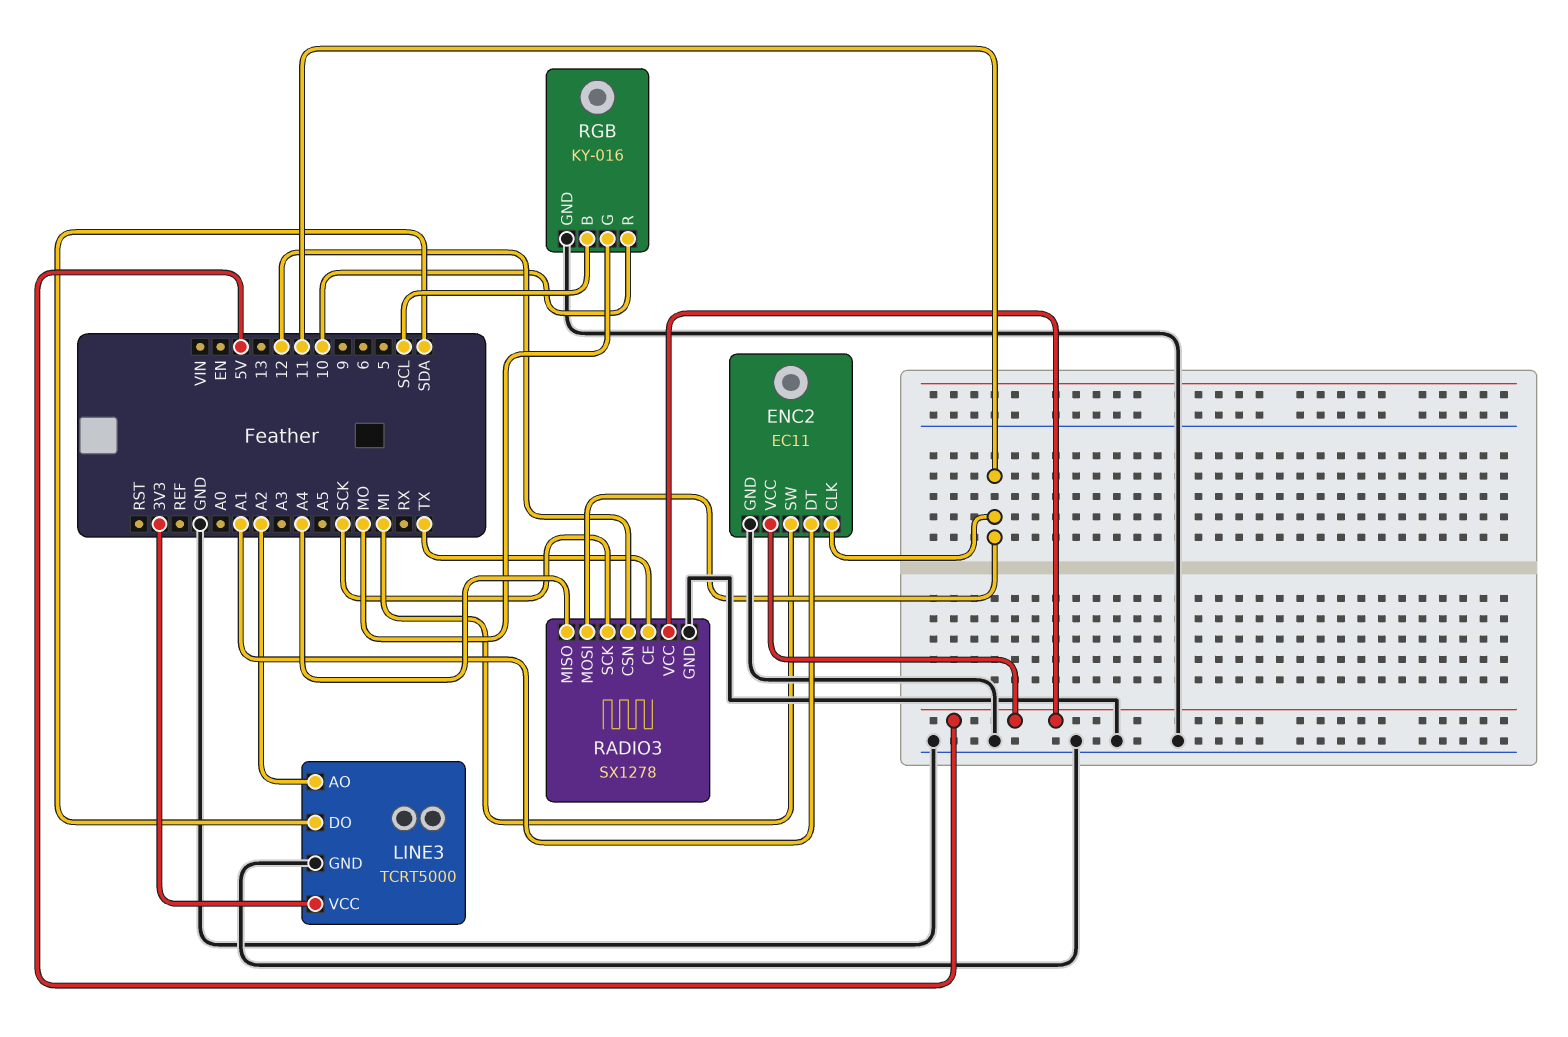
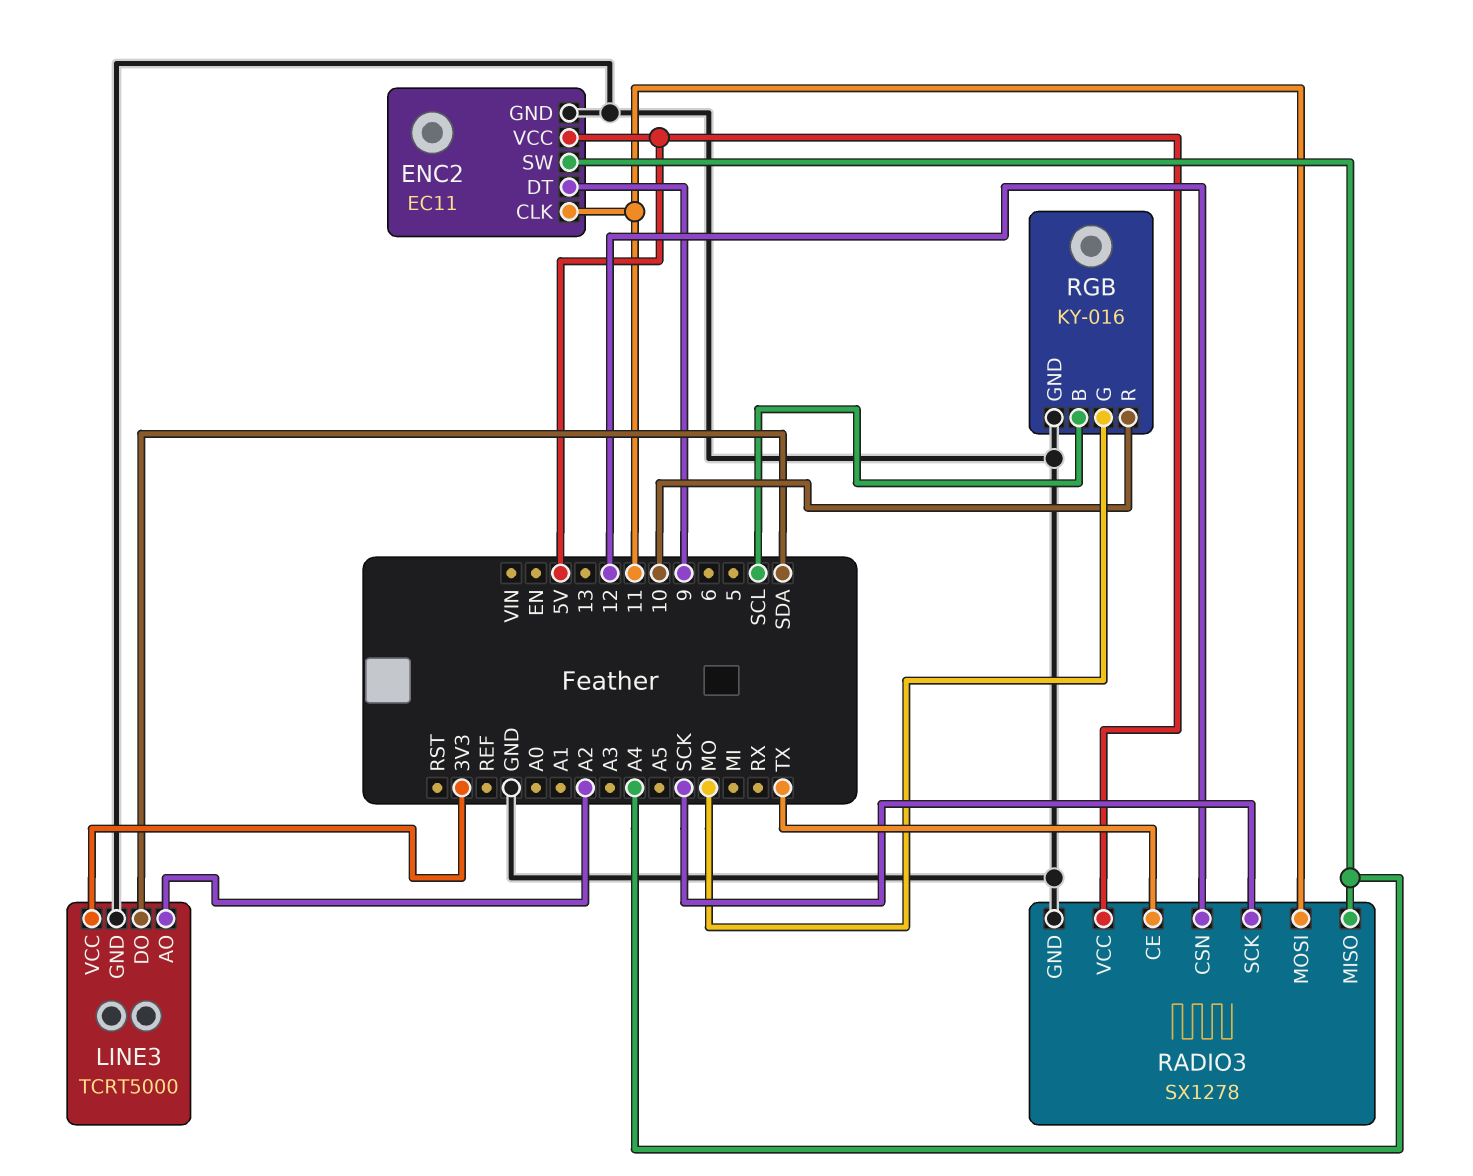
ENC2 pin DT: A1 -> 9
ENC2 pin SW: MI -> A4

